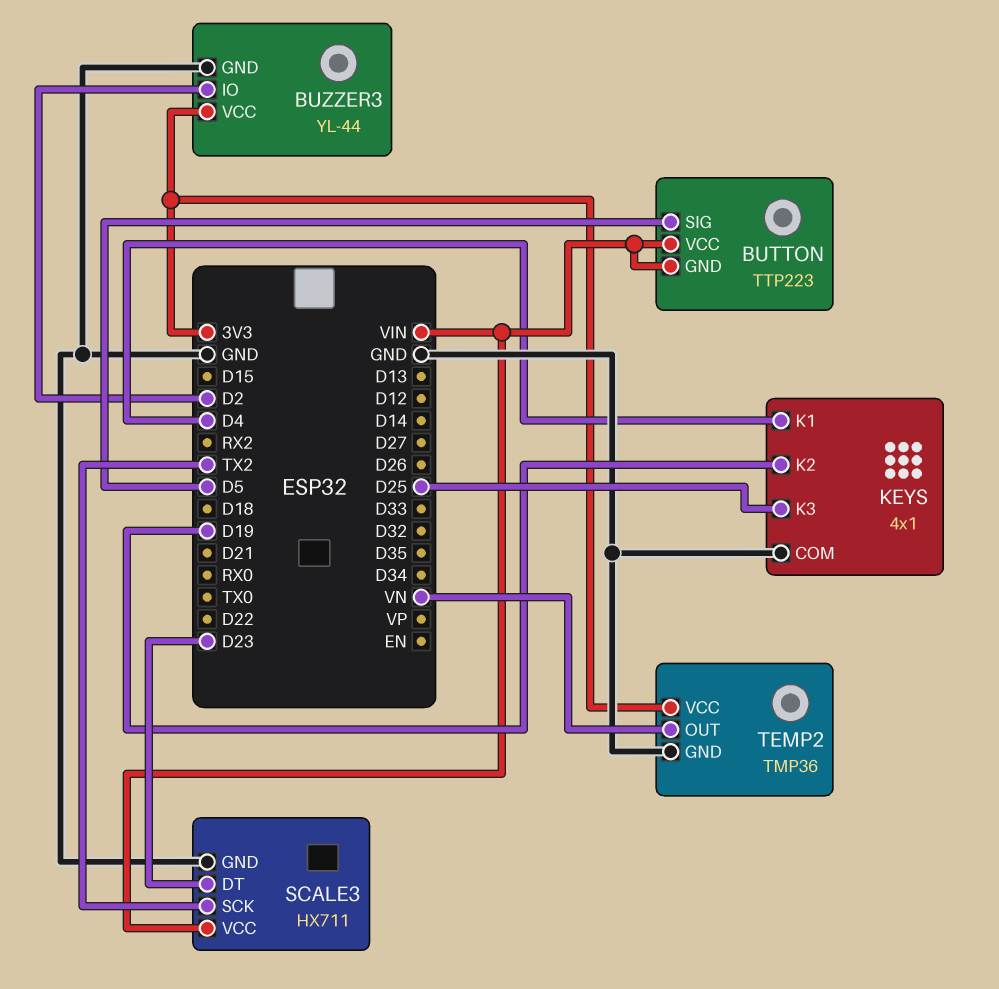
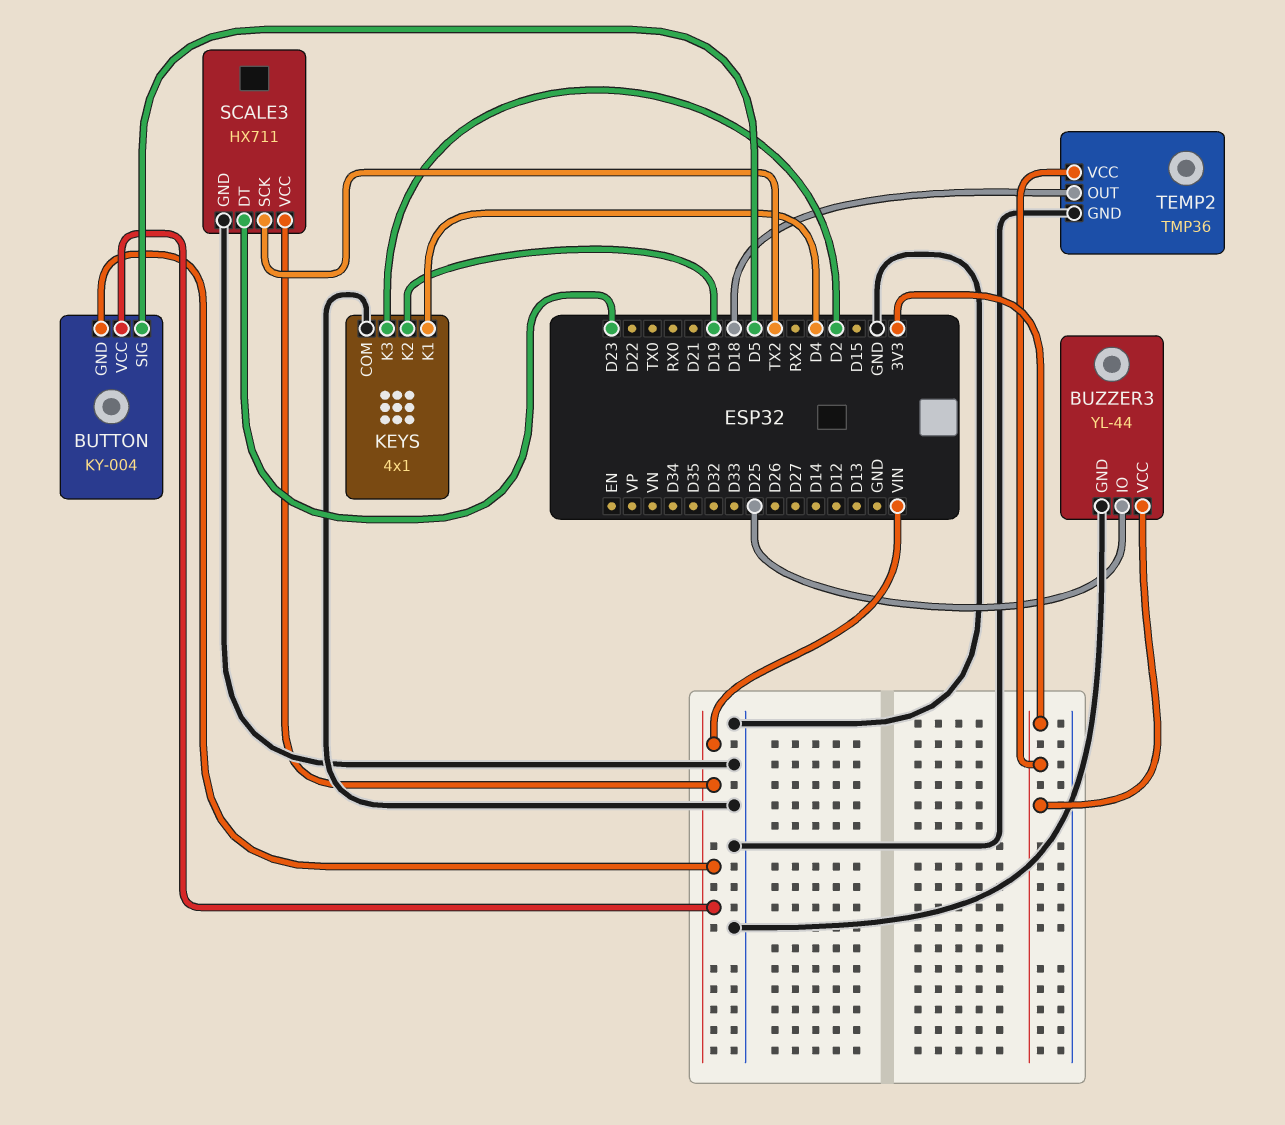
BUTTON: TTP223 -> KY-004
BUZZER3 pin IO: D2 -> D25
KEYS pin K3: D25 -> D2
TEMP2 pin OUT: VN -> D18

